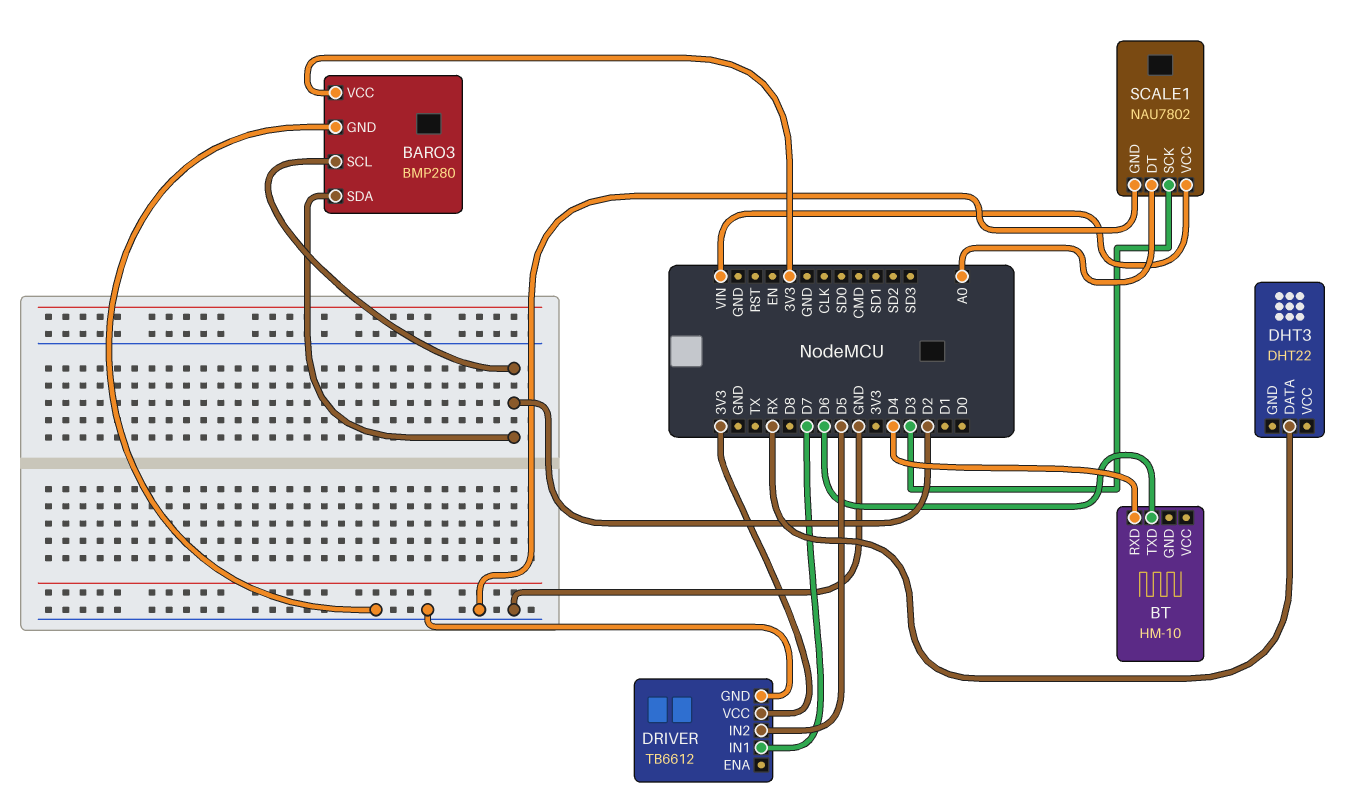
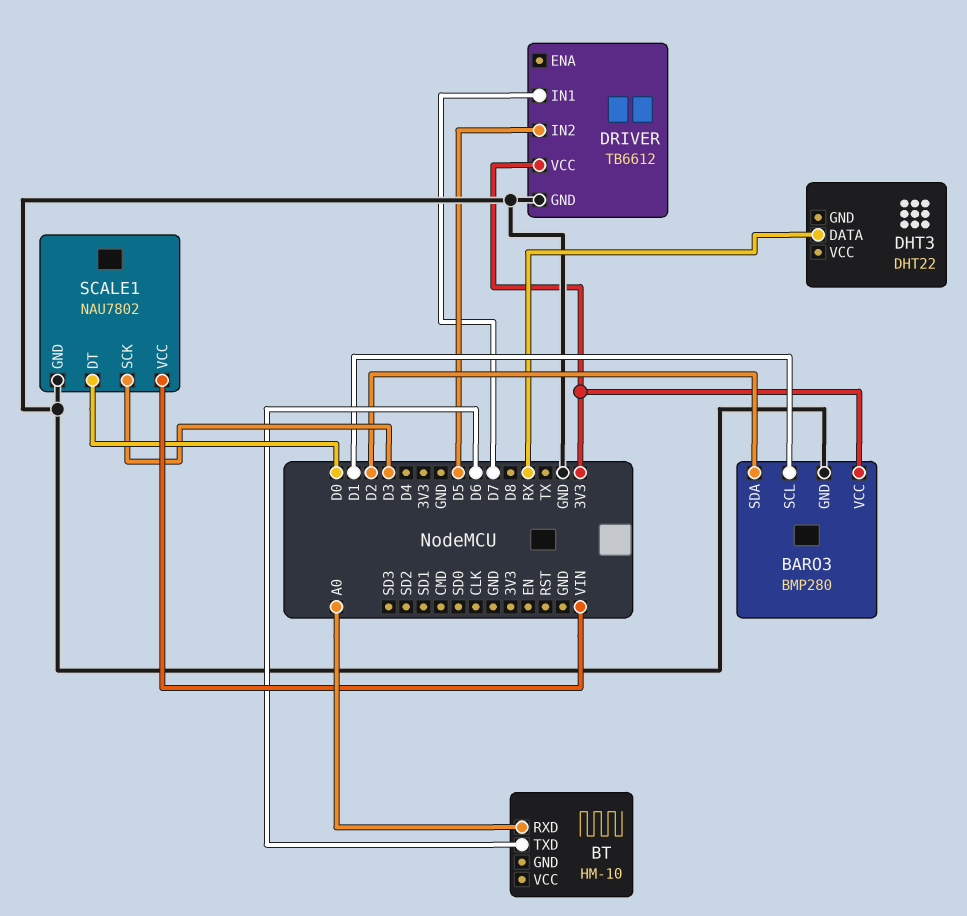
BARO3 pin SCL: D2 -> D1
BT pin RXD: D4 -> A0
SCALE1 pin DT: A0 -> D0

